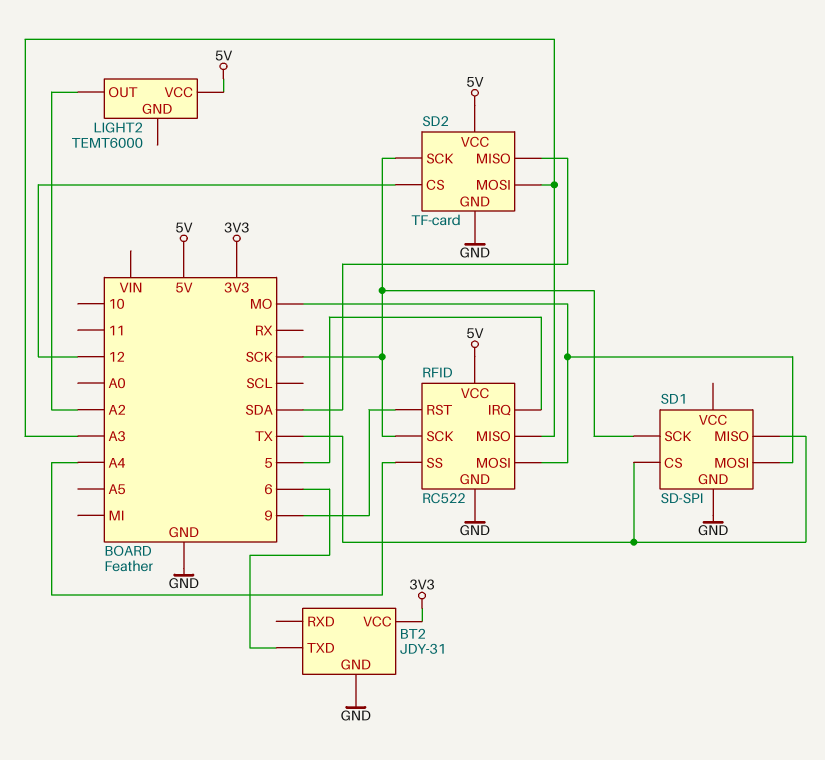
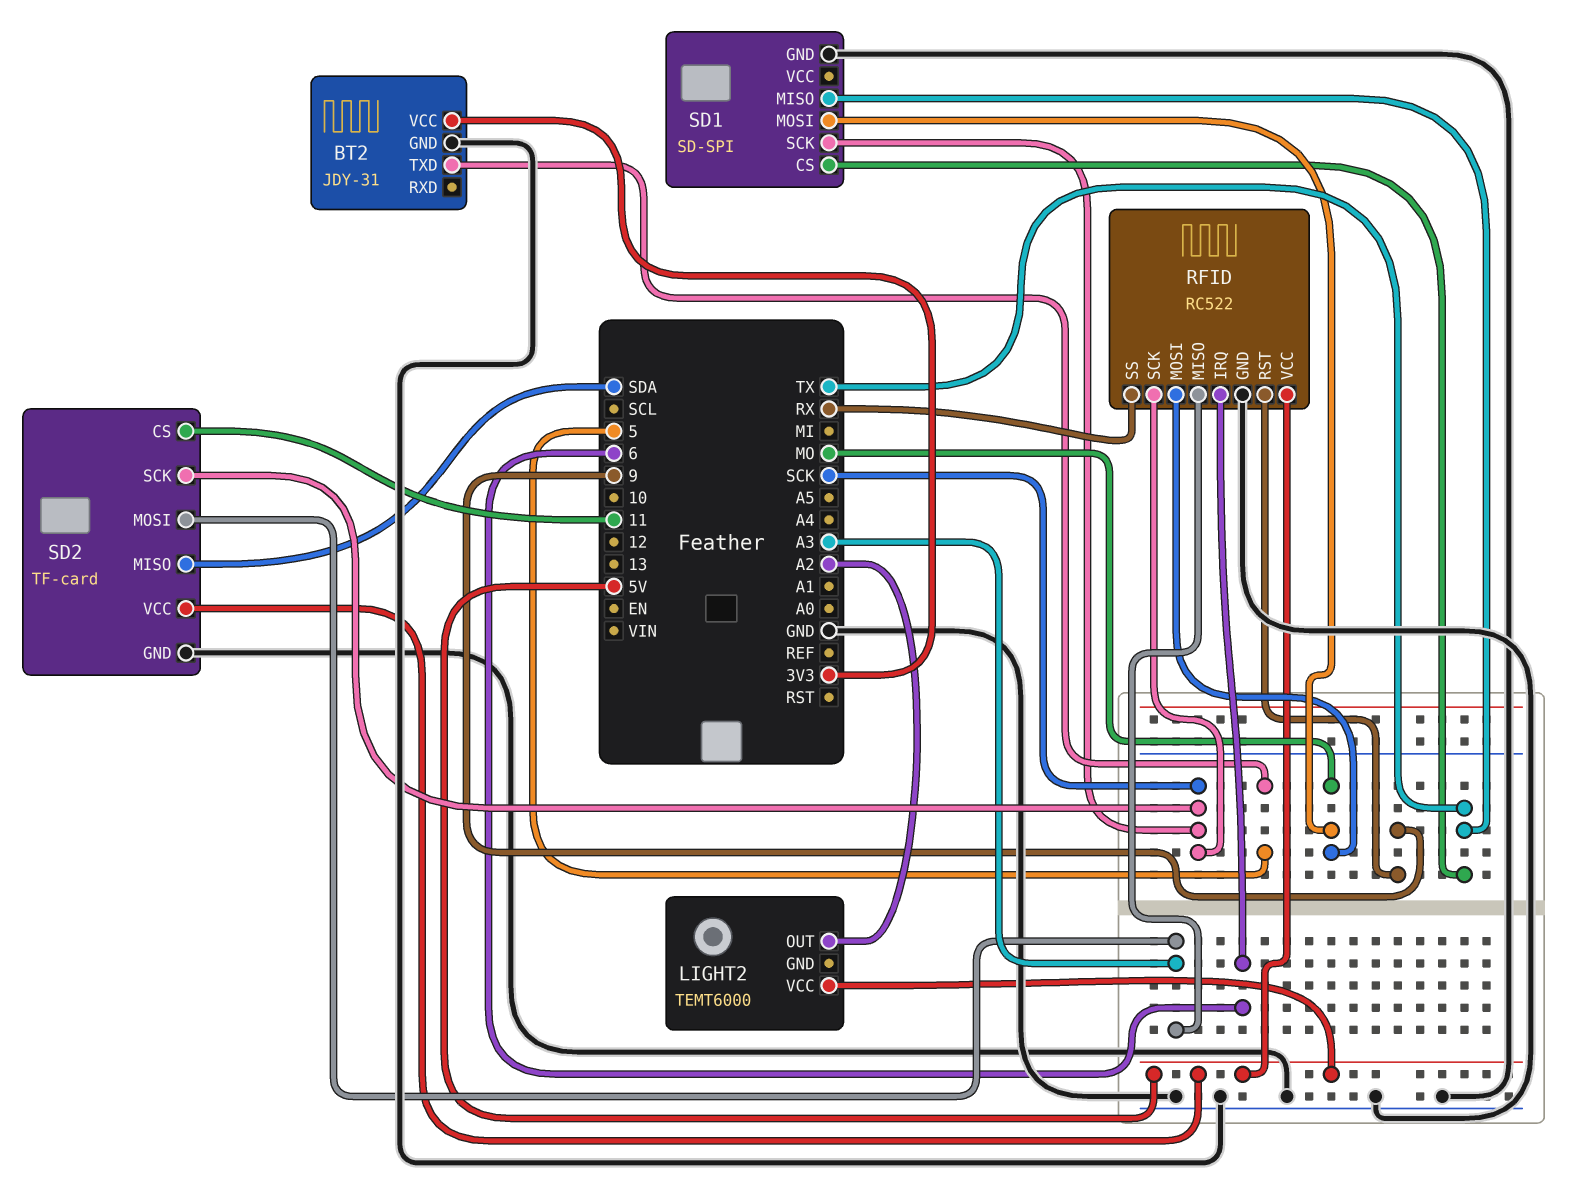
BT2 pin TXD: 6 -> 5
RFID pin IRQ: 5 -> 6
RFID pin SS: A4 -> RX
SD2 pin CS: 12 -> 11

